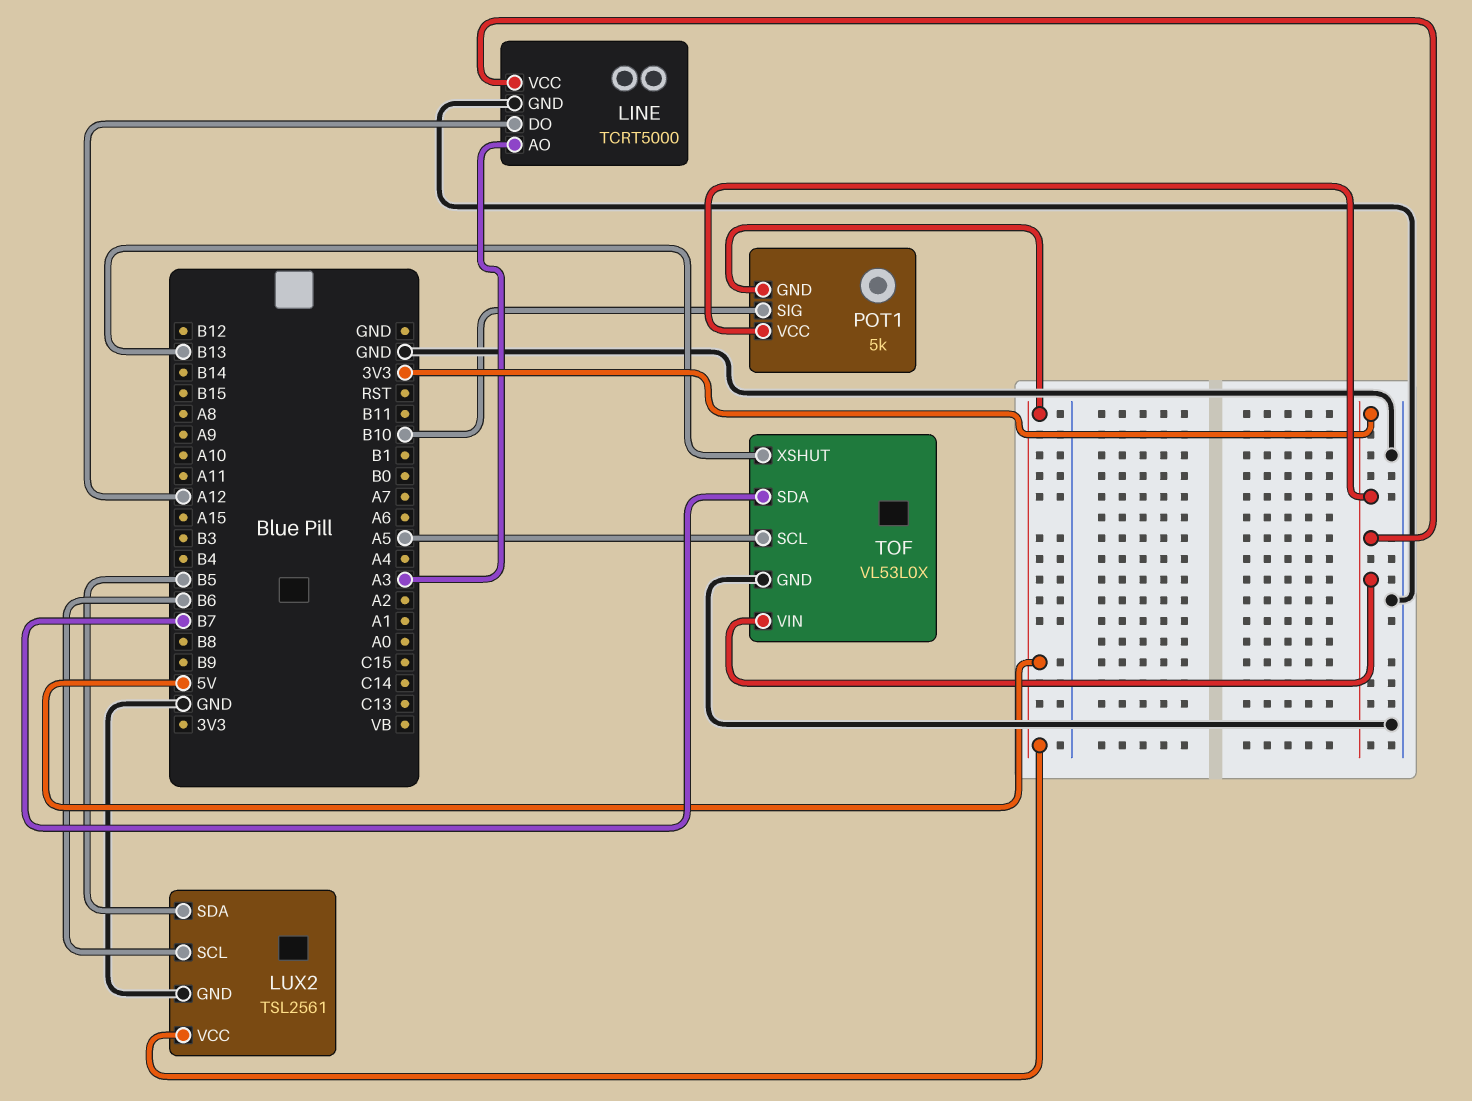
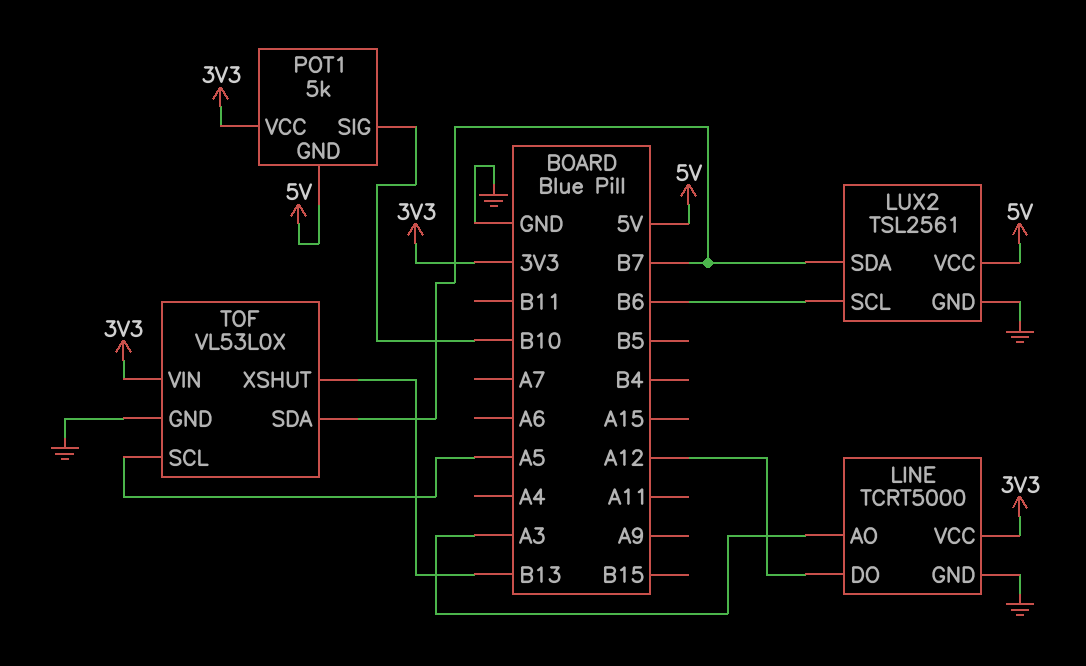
LUX2 pin SDA: B5 -> B7

